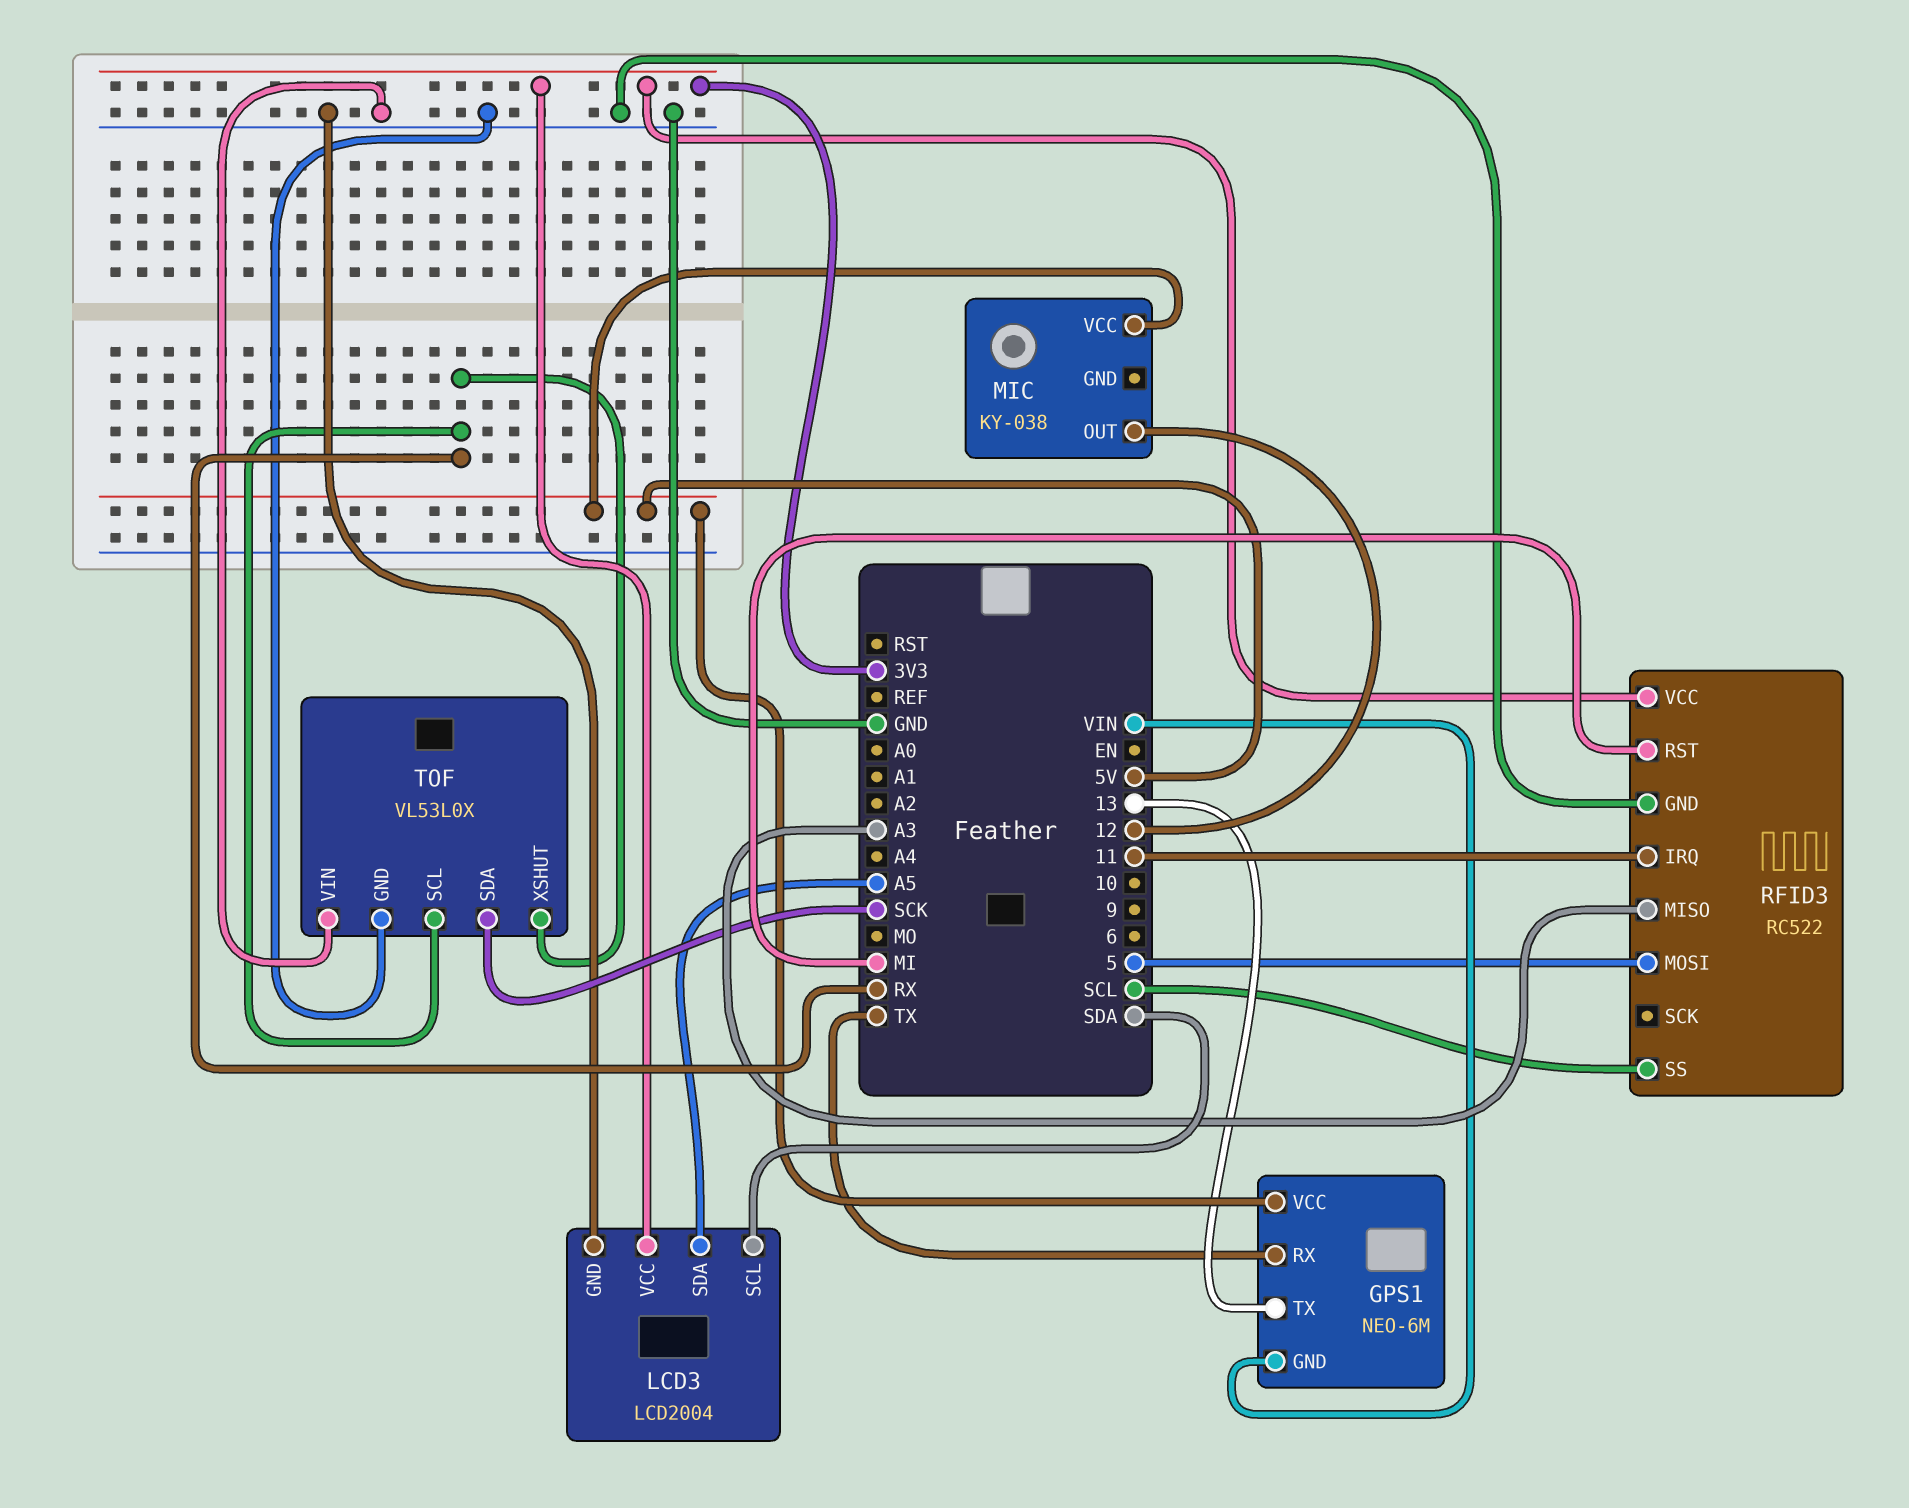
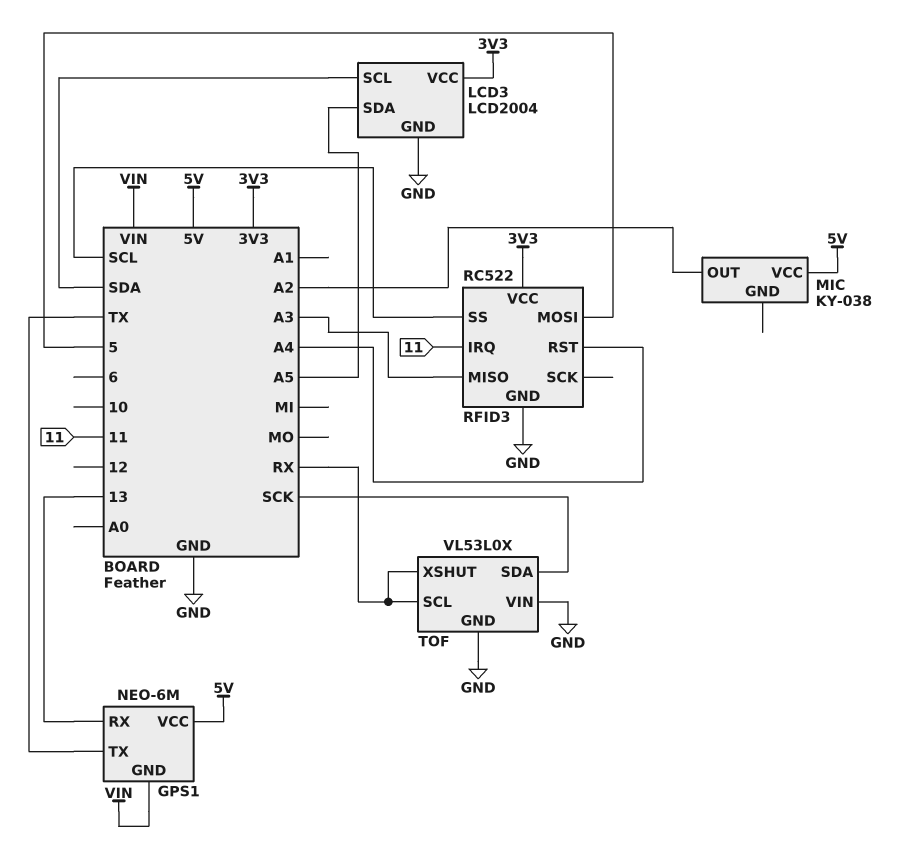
GPS1 pin RX: TX -> 13
GPS1 pin TX: 13 -> TX
MIC pin OUT: 12 -> A2
RFID3 pin RST: MI -> A4

